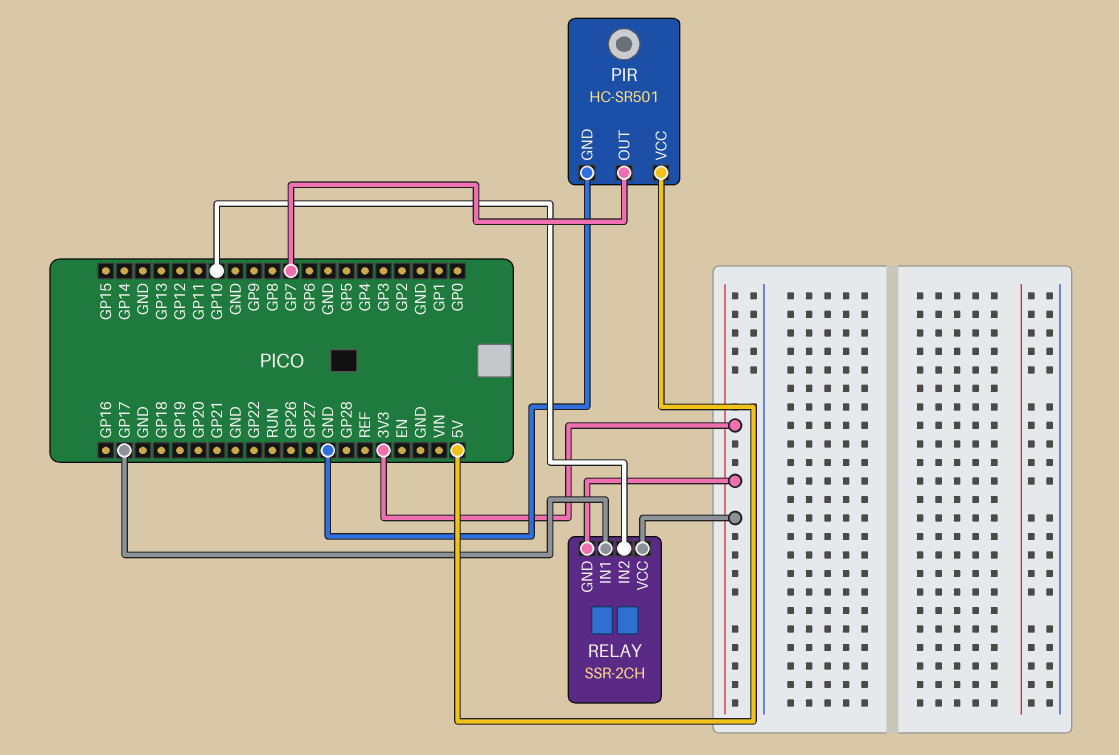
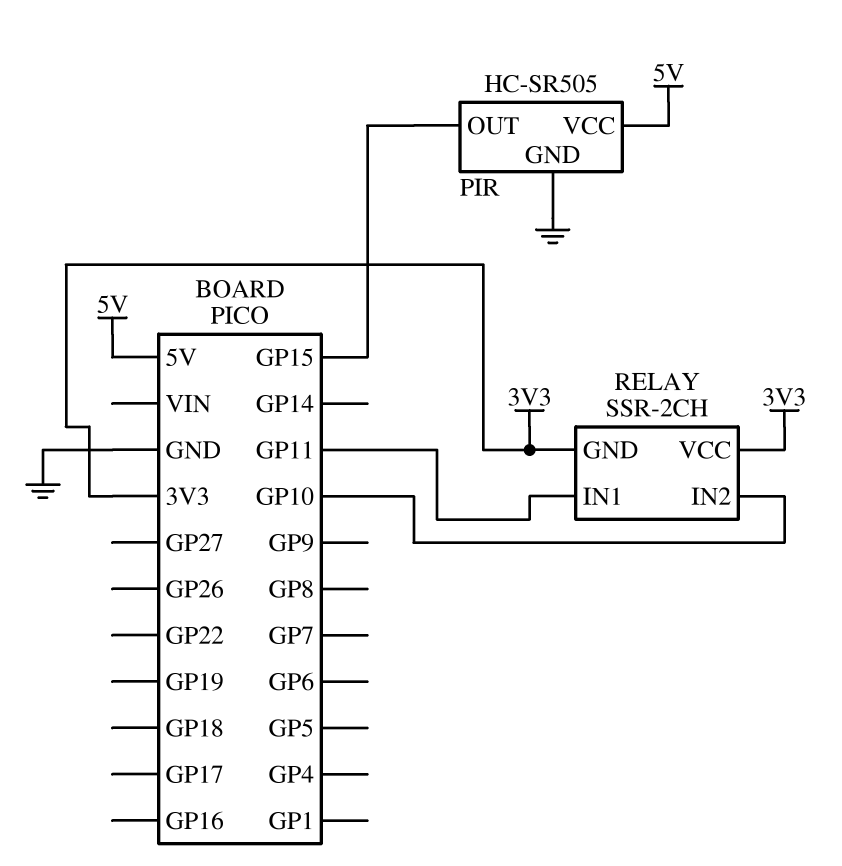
PIR: HC-SR501 -> HC-SR505
PIR pin OUT: GP7 -> GP15
RELAY pin IN1: GP17 -> GP11

